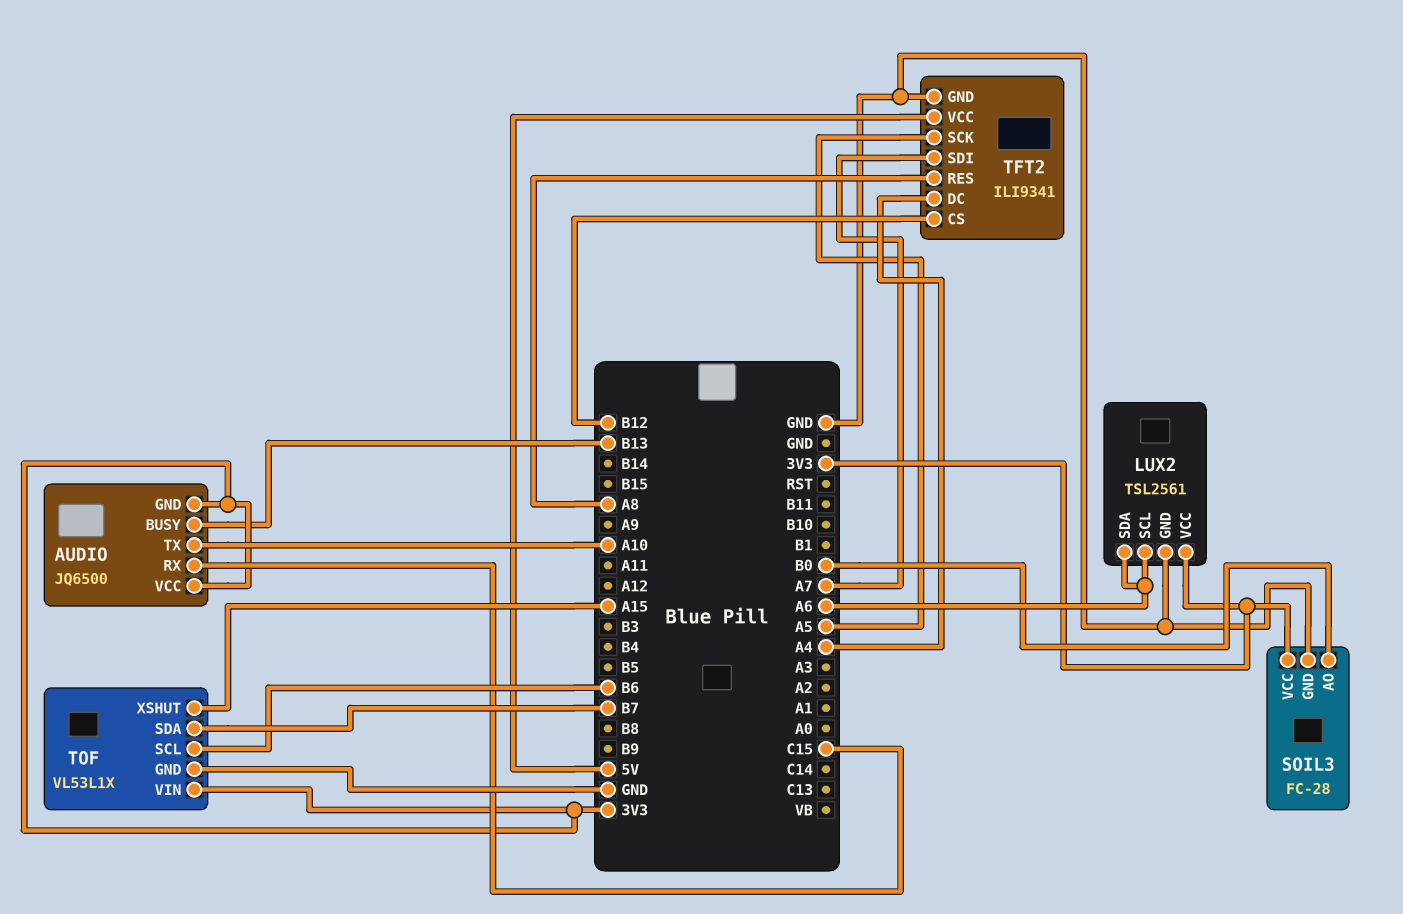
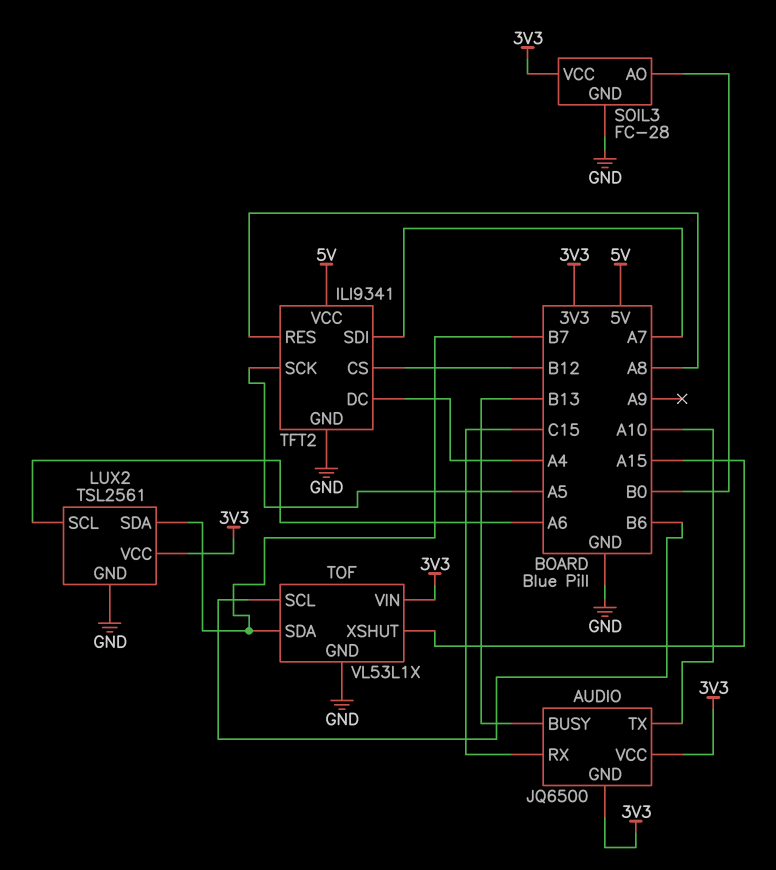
LUX2 pin SDA: A6 -> B7

